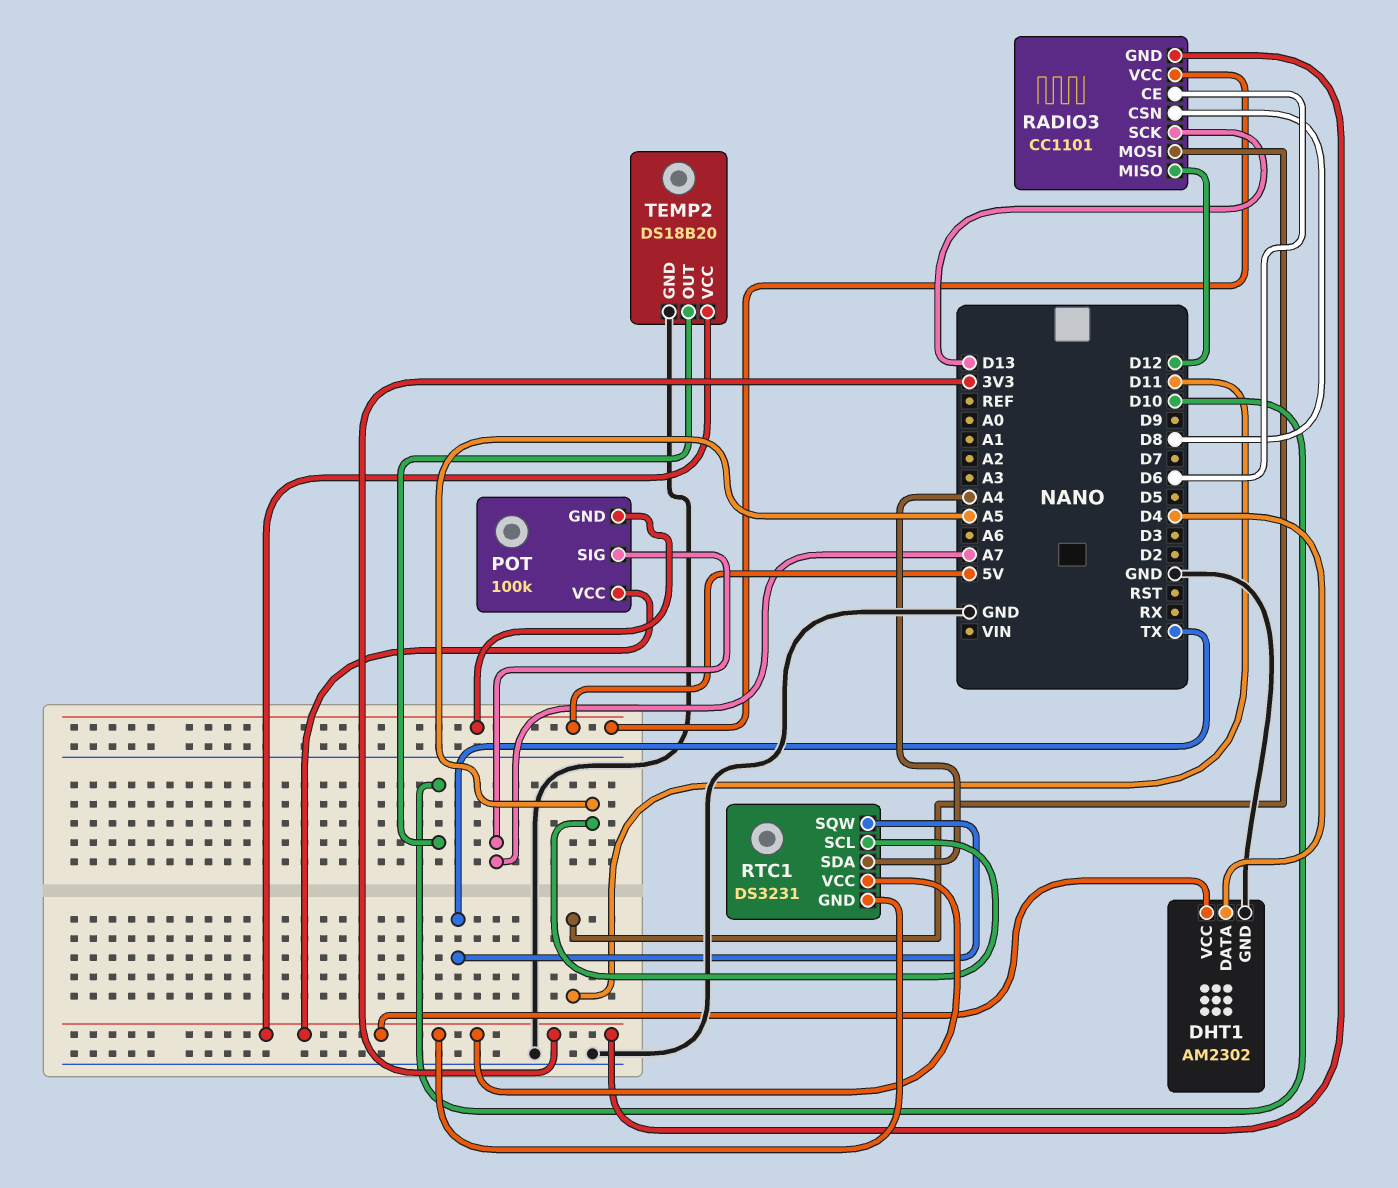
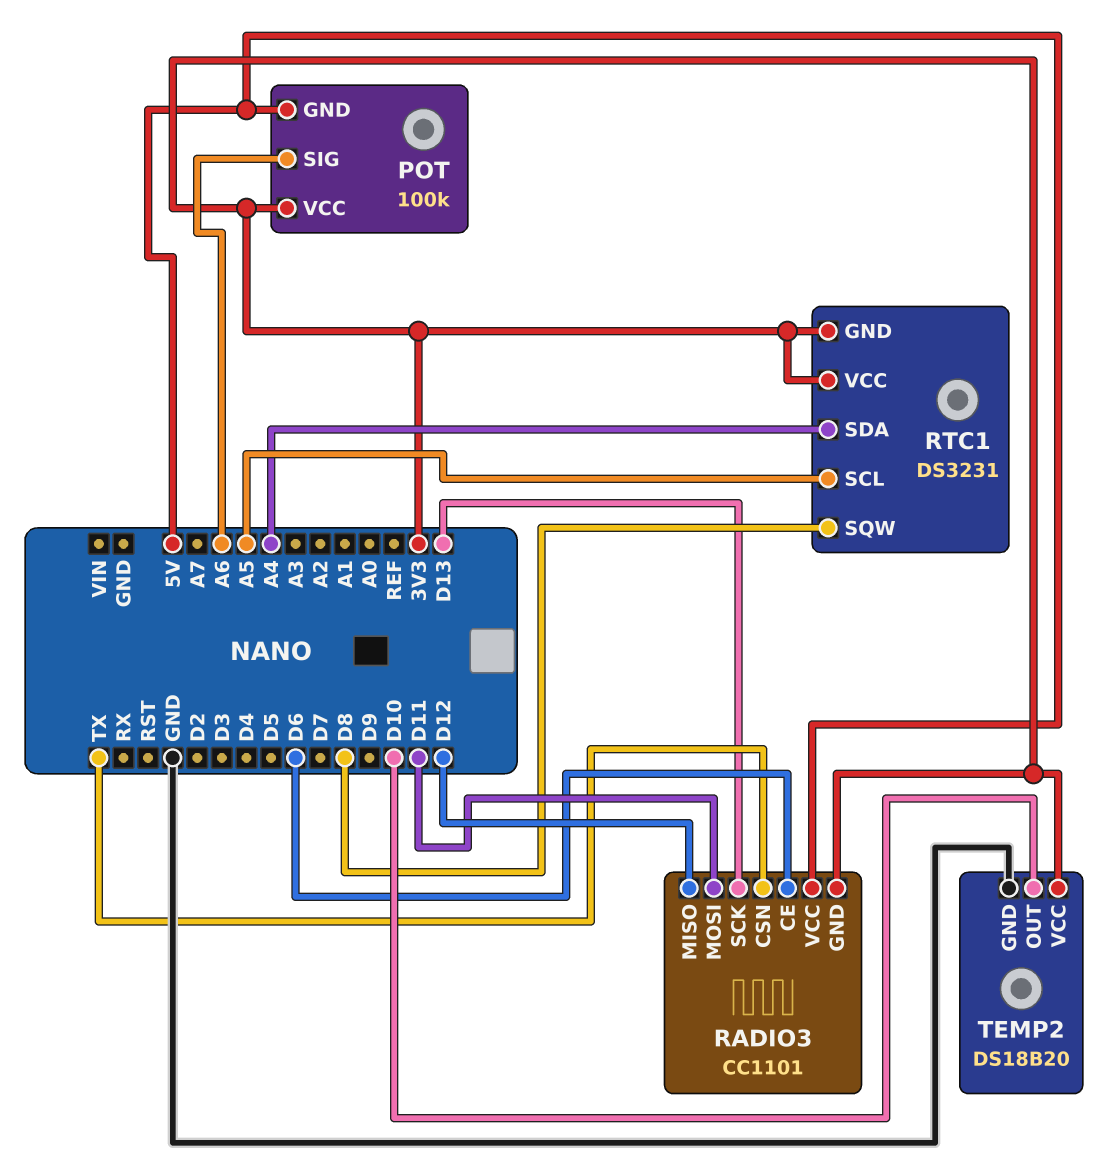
DHT1: AM2302 -> none
DHT1 pin DATA: D4 -> none
DHT1 pin GND: GND -> none
DHT1 pin VCC: 3V3 -> none
POT pin SIG: A7 -> A6
RADIO3 pin CSN: D8 -> TX
RTC1 pin SQW: TX -> D8

